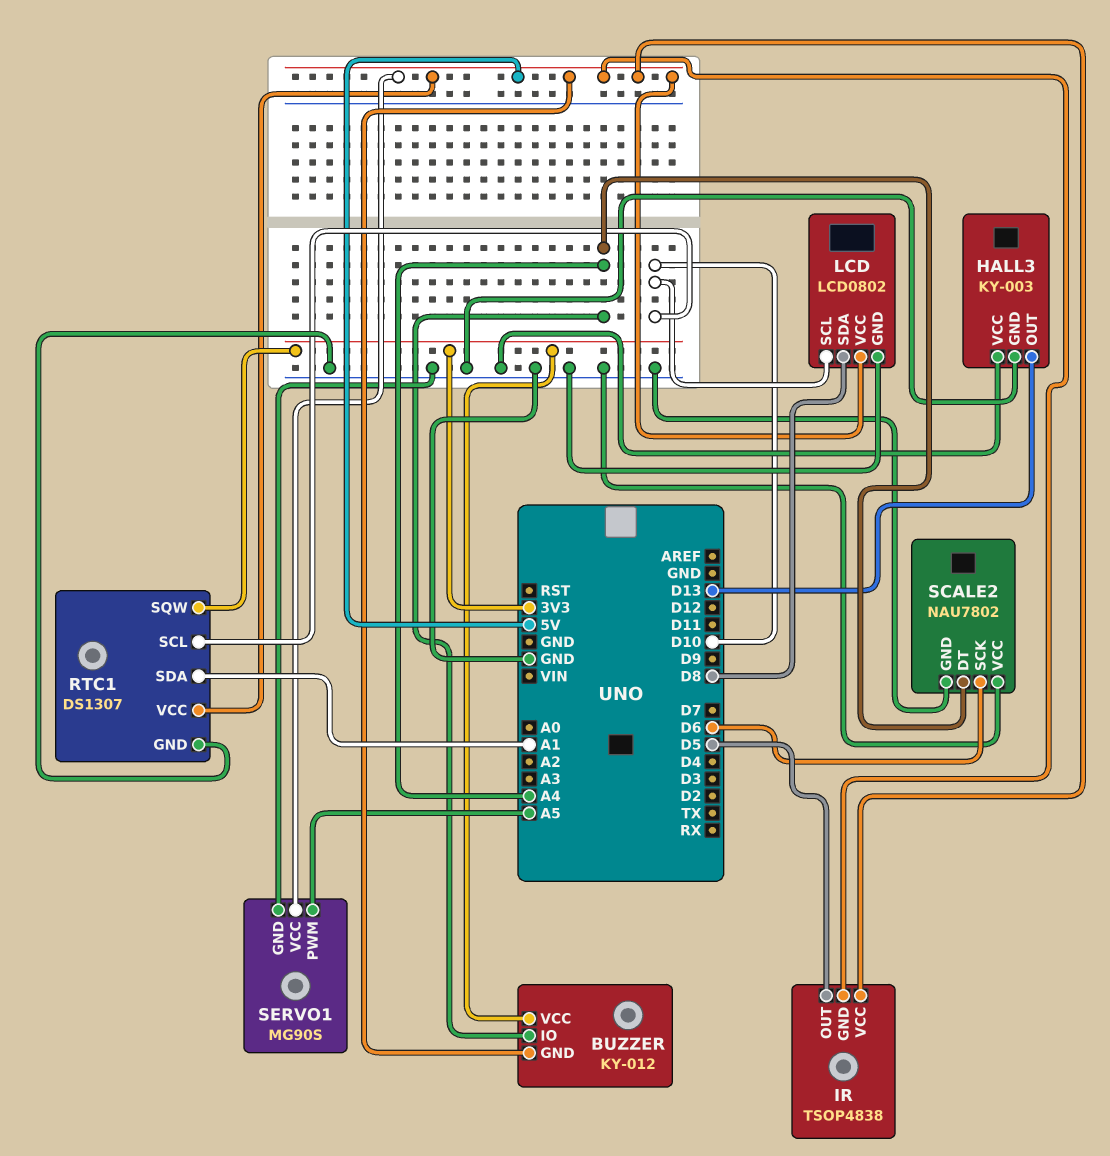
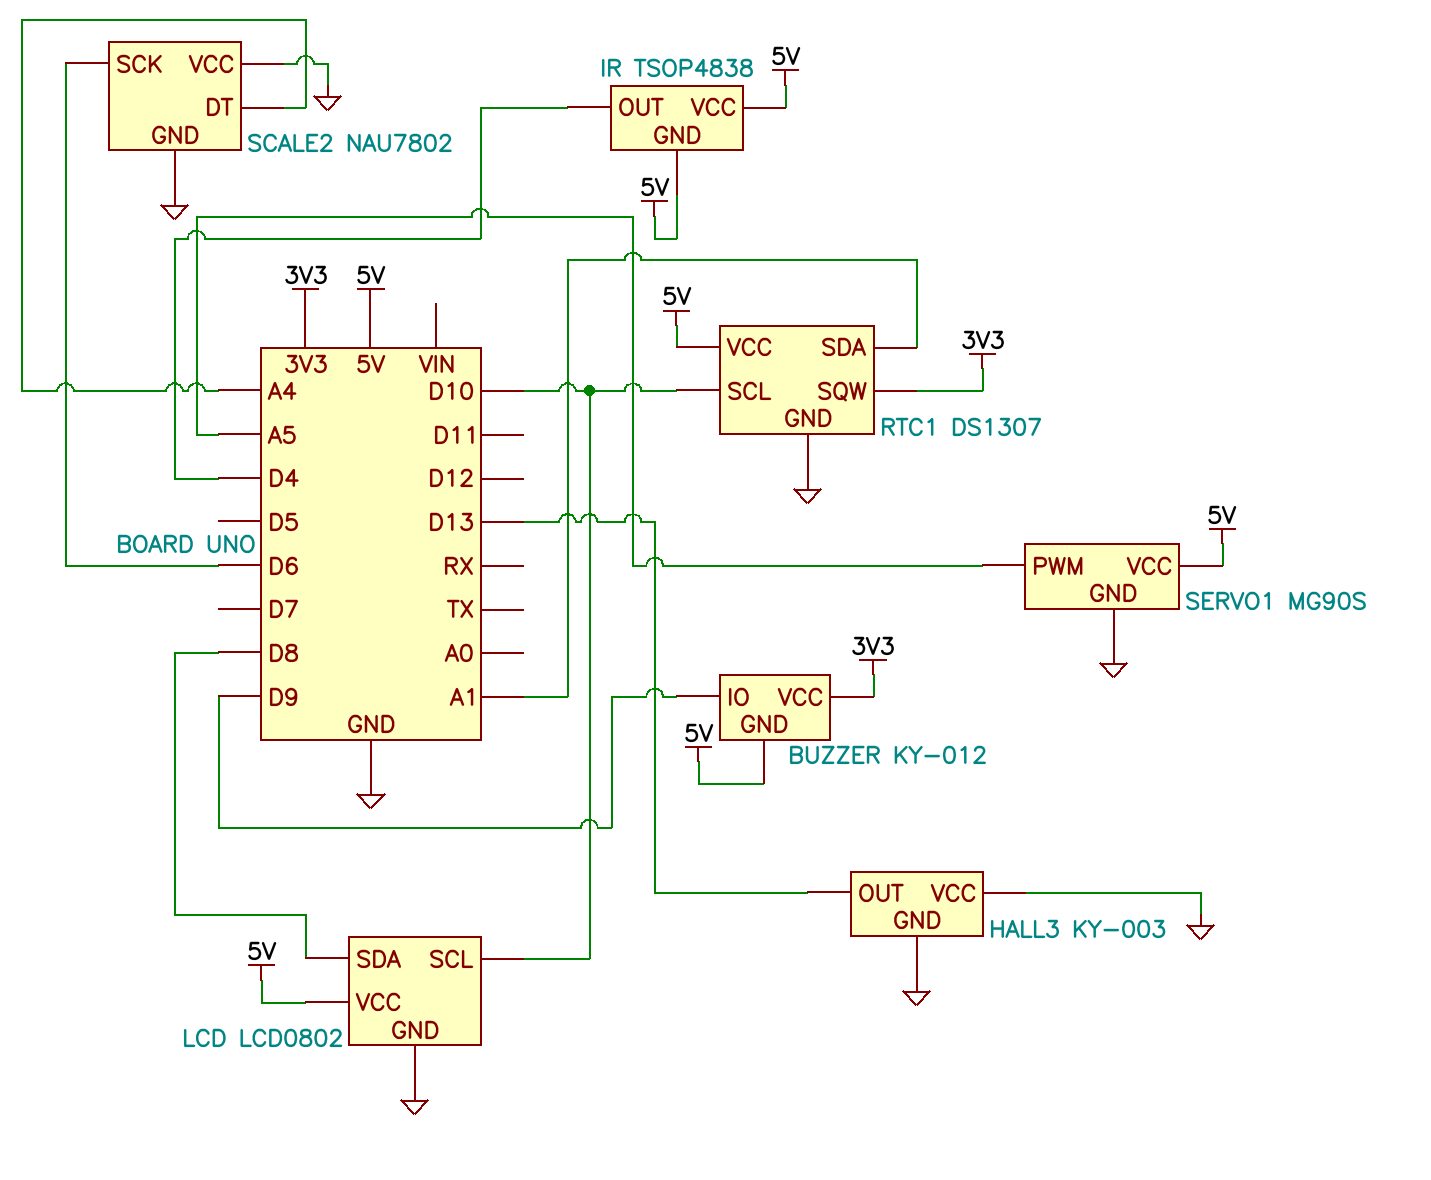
BUZZER pin IO: A4 -> D9
IR pin OUT: D5 -> D4

